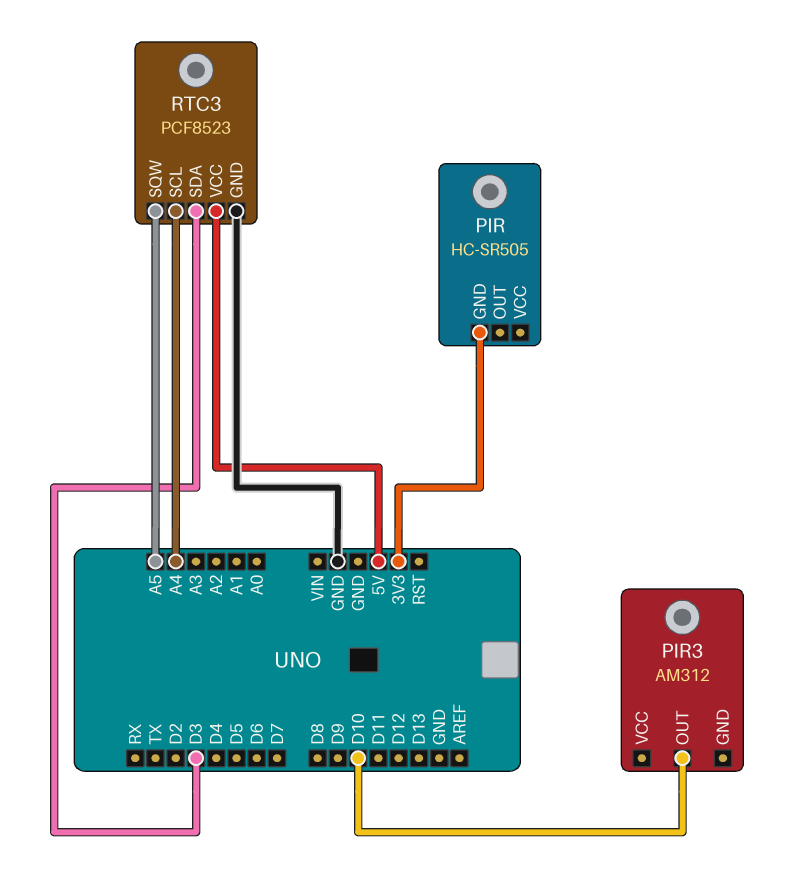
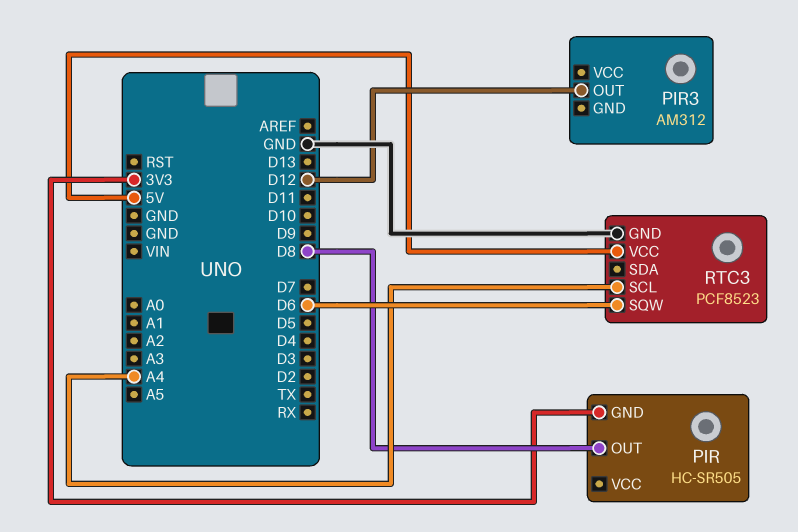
PIR pin OUT: none -> D8
PIR3 pin OUT: D10 -> D12
RTC3 pin SDA: D3 -> none
RTC3 pin SQW: A5 -> D6

